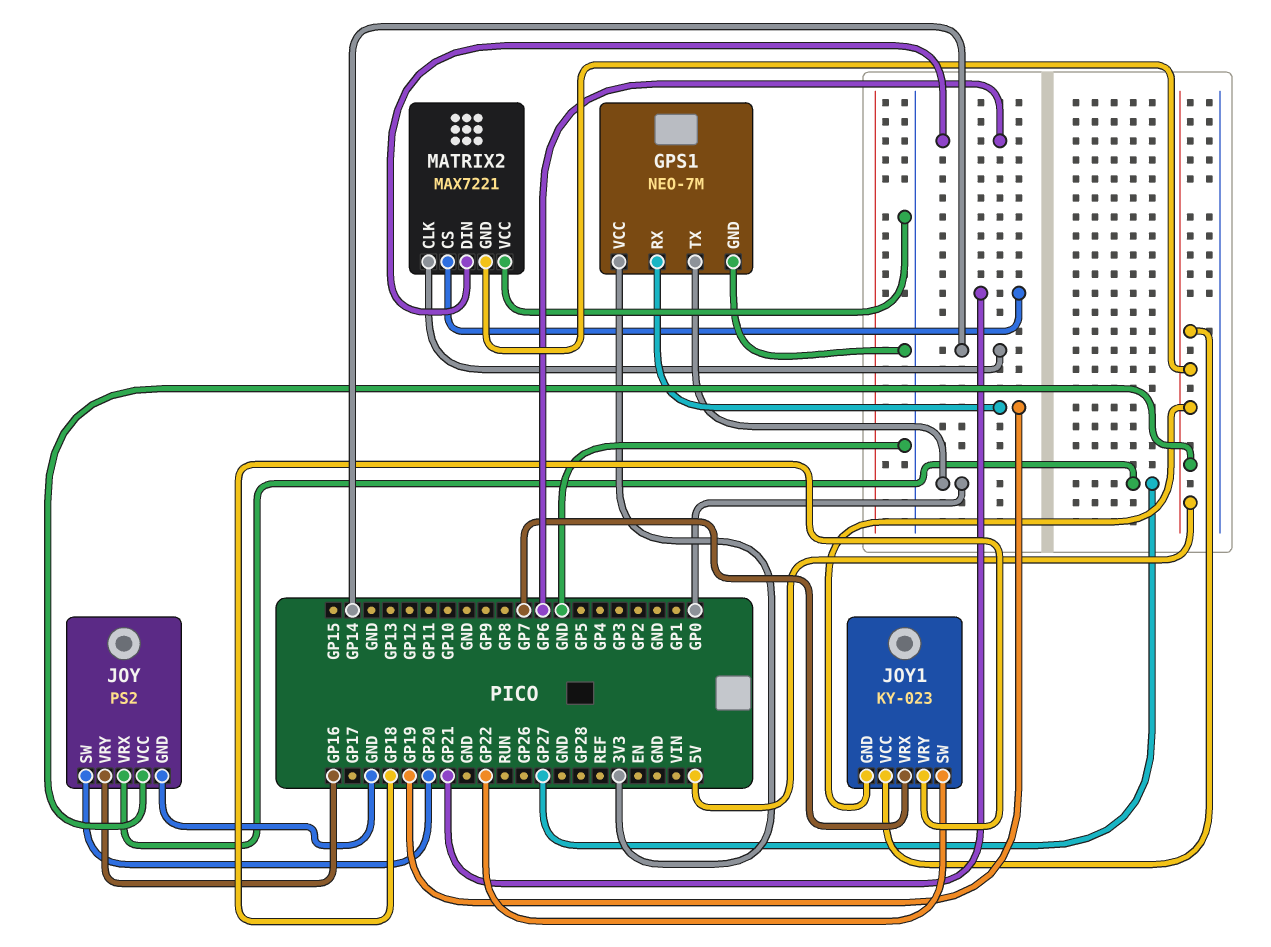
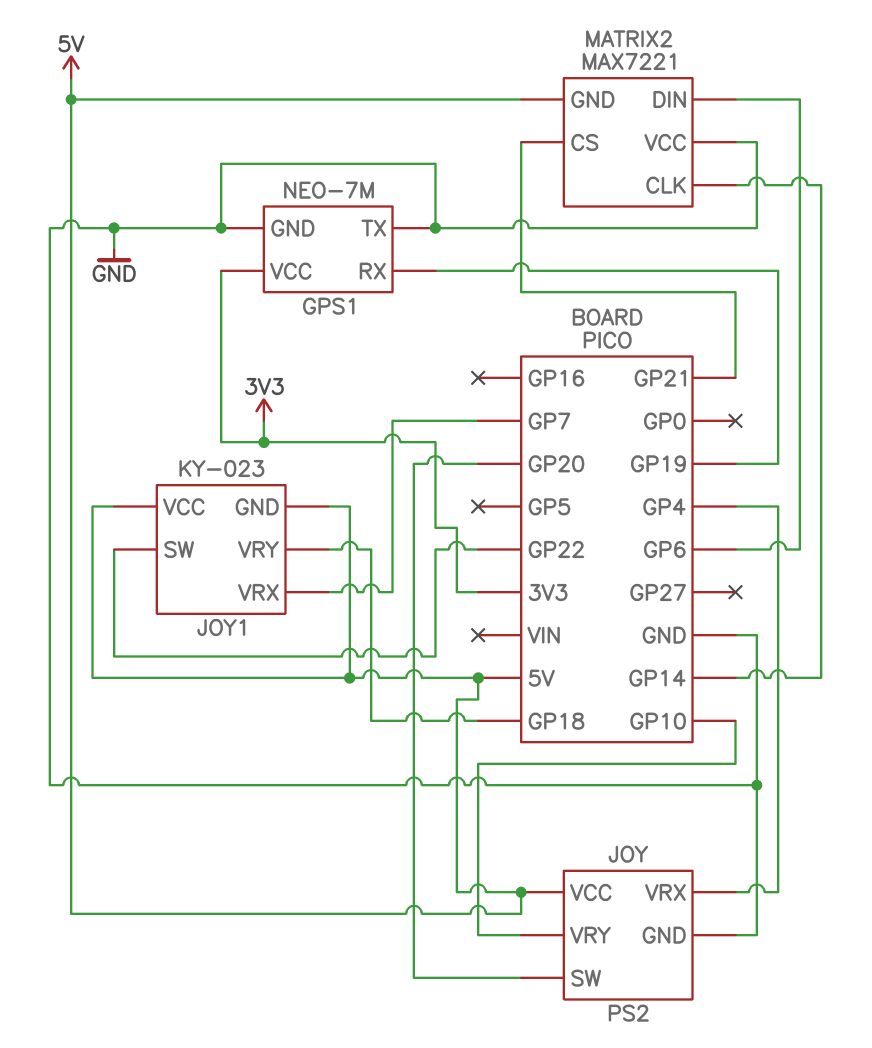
GPS1 pin TX: GP0 -> GND
JOY pin VRX: GP27 -> GP4
JOY pin VRY: GP16 -> GP10

